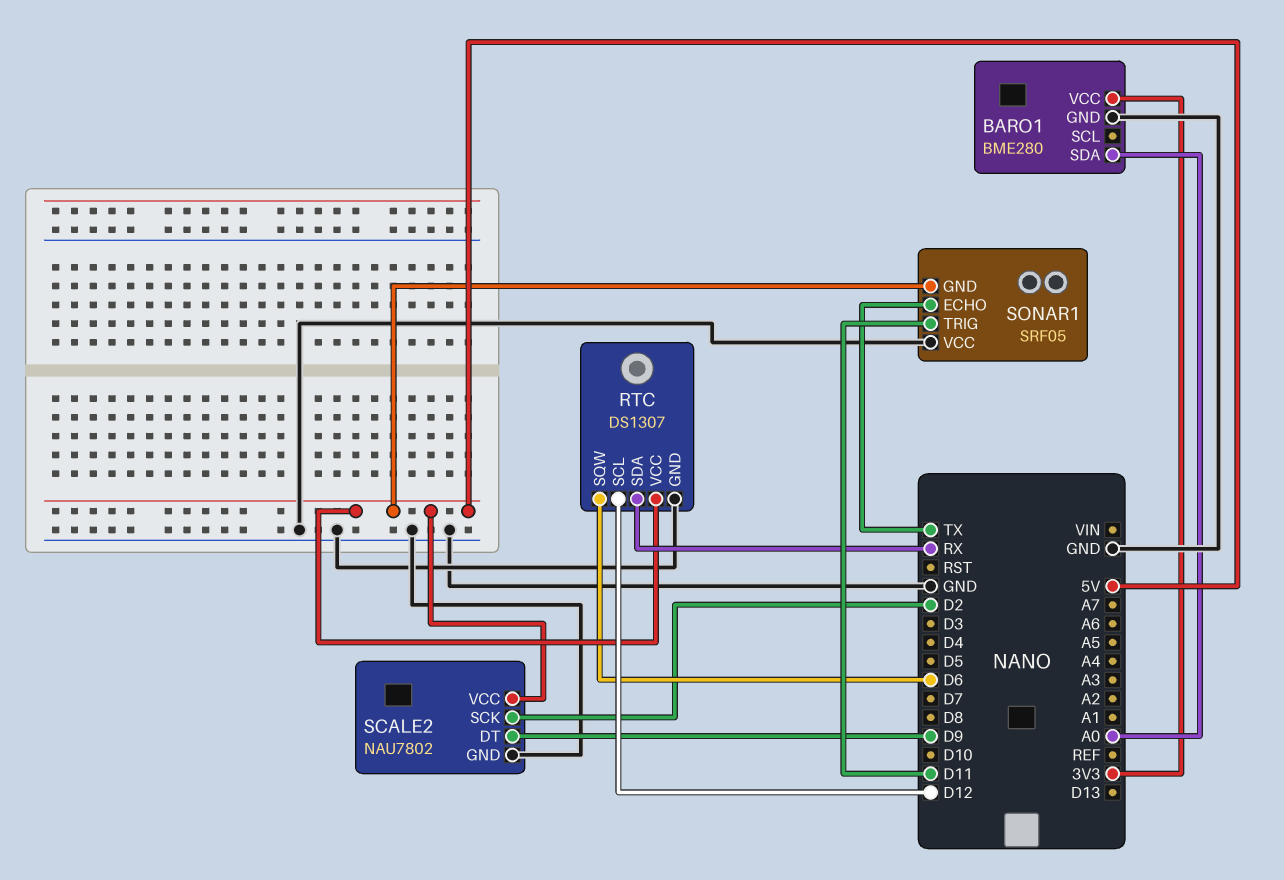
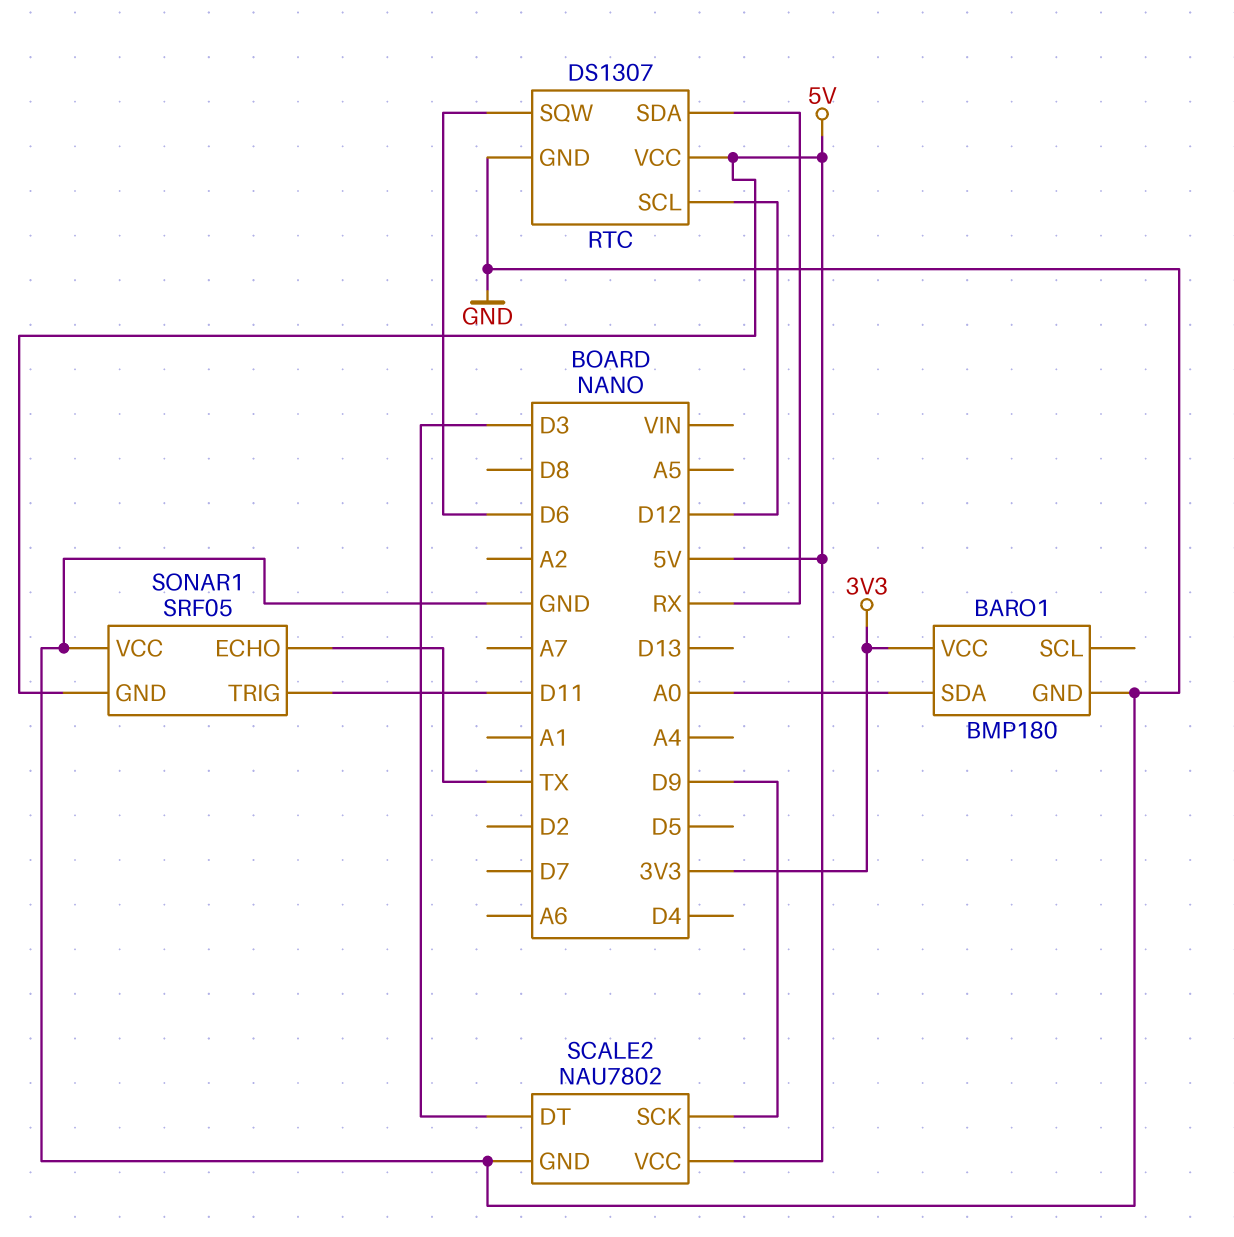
BARO1: BME280 -> BMP180
SCALE2 pin DT: D9 -> D3
SCALE2 pin SCK: D2 -> D9

